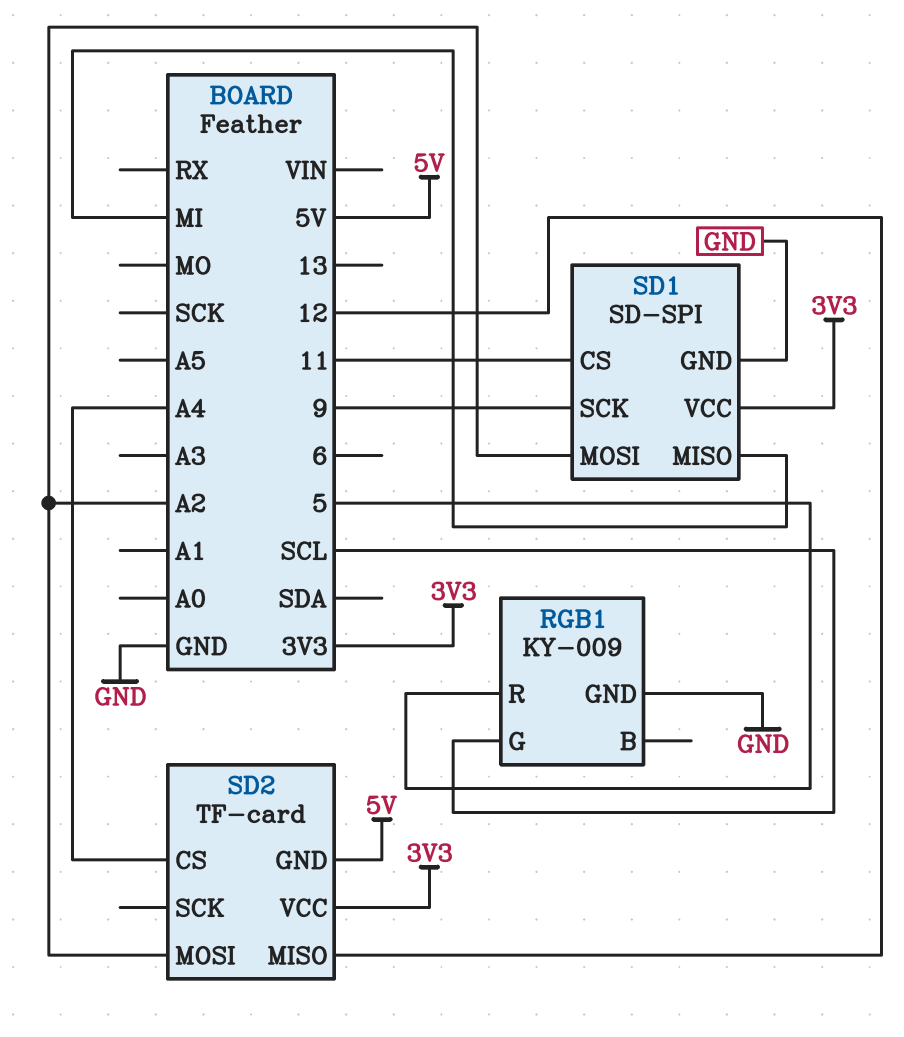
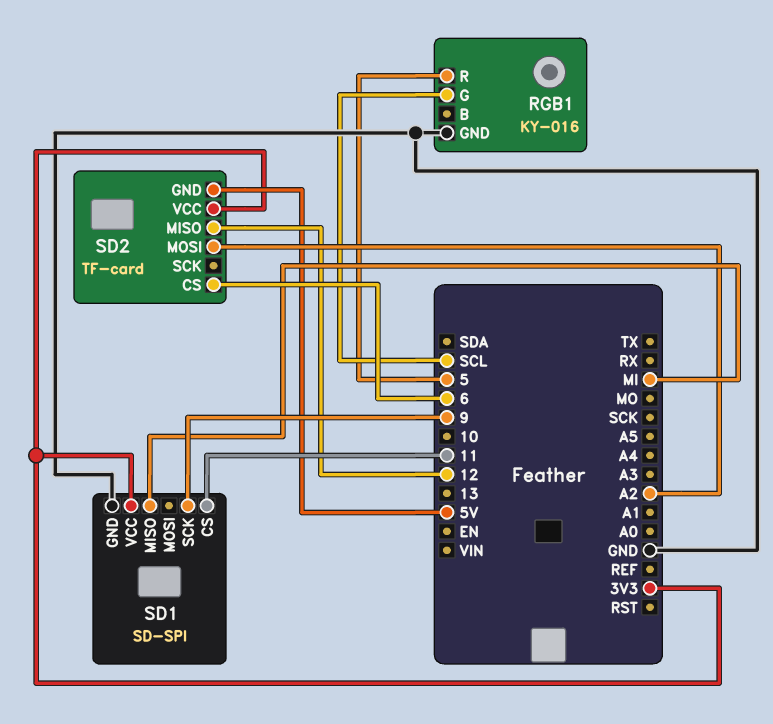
RGB1: KY-009 -> KY-016
SD1 pin MOSI: A2 -> none
SD2 pin CS: A4 -> 6

